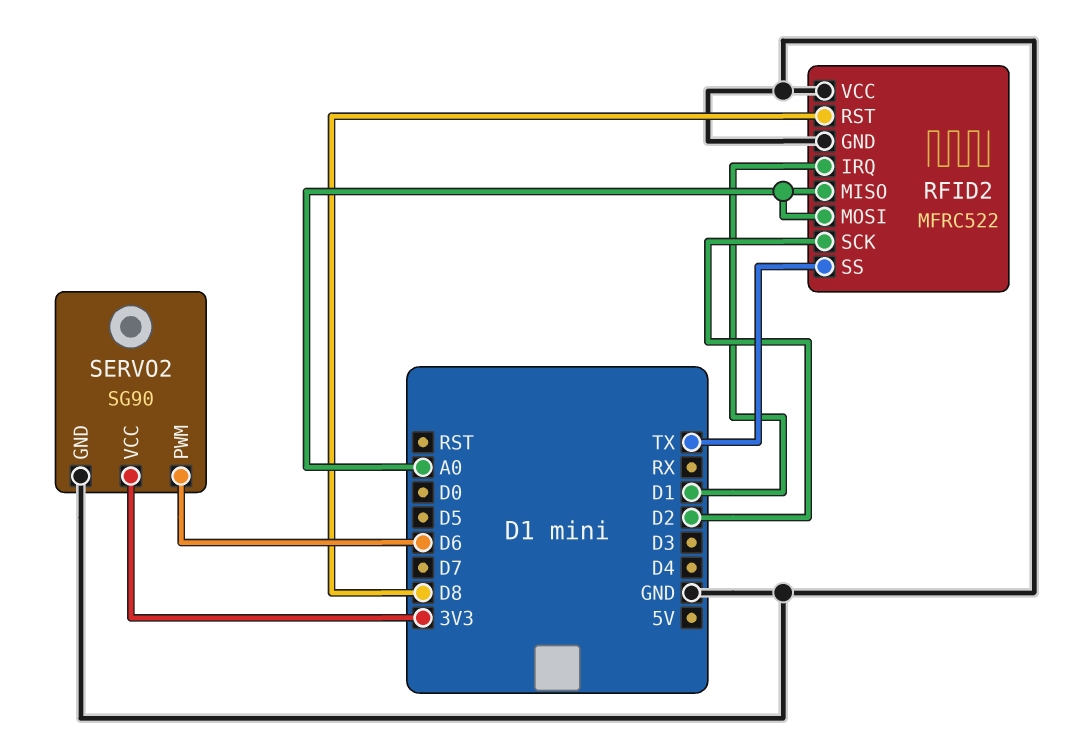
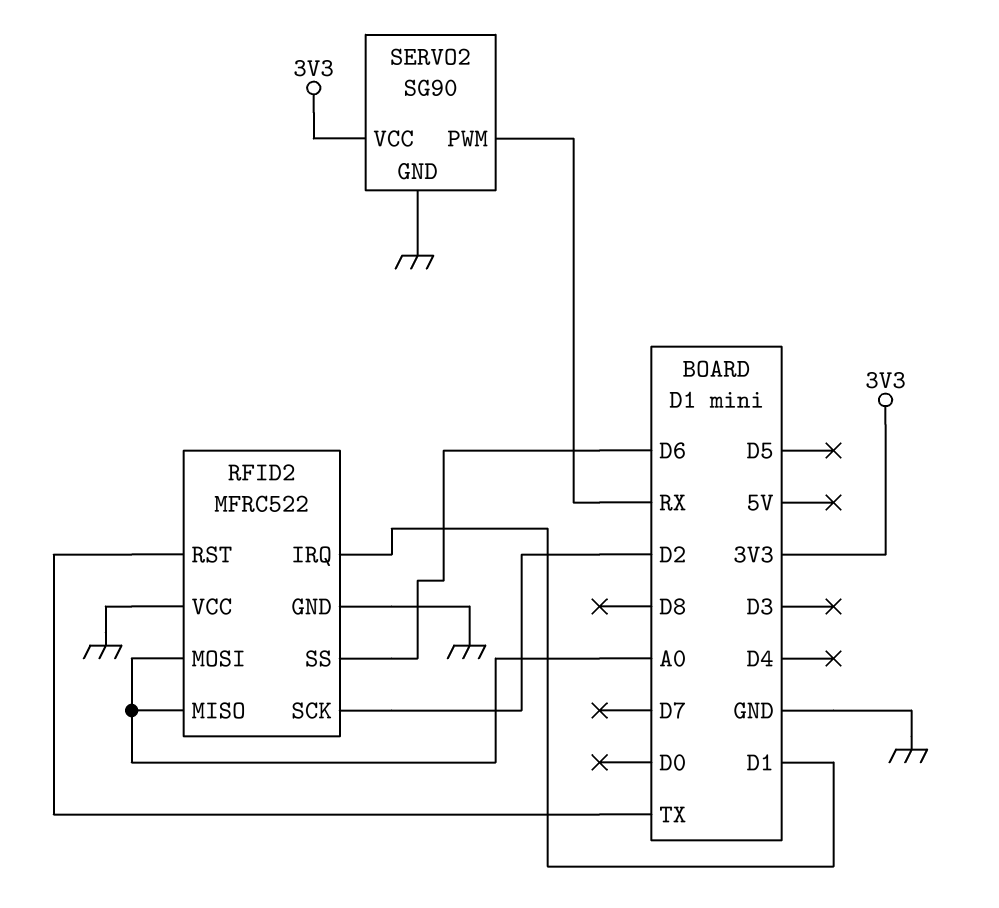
RFID2 pin RST: D8 -> TX
RFID2 pin SS: TX -> D6
SERVO2 pin PWM: D6 -> RX

